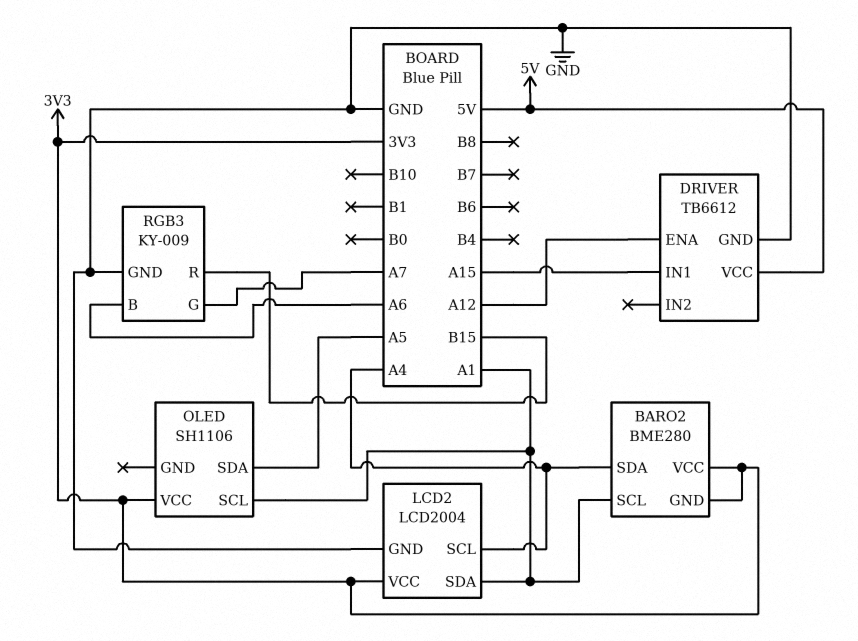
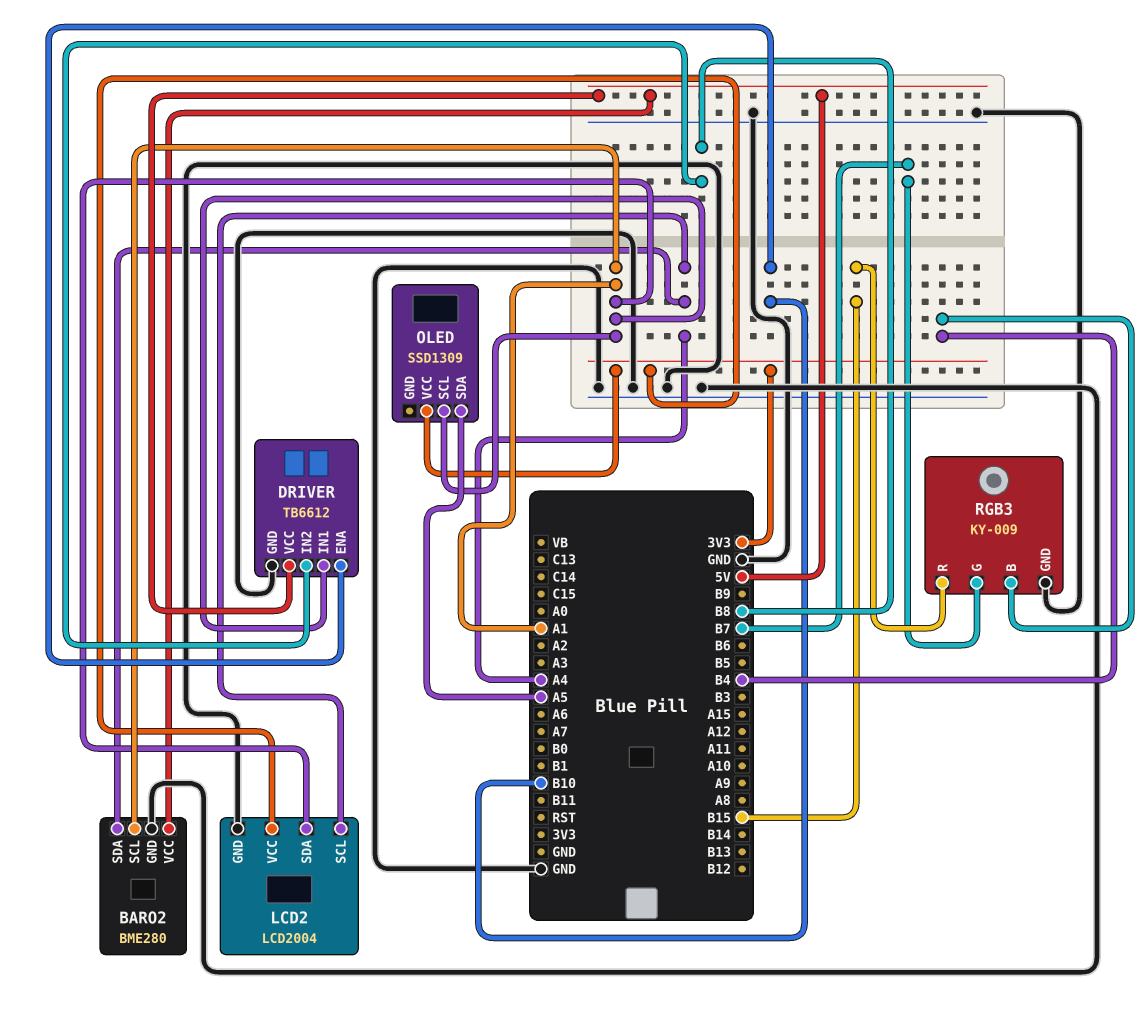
BARO2 pin GND: 3V3 -> GND
BARO2 pin VCC: 3V3 -> 5V
DRIVER pin ENA: A12 -> B10
DRIVER pin IN1: A15 -> A1
DRIVER pin IN2: none -> B8
OLED: SH1106 -> SSD1309
RGB3 pin B: A6 -> B4
RGB3 pin G: A7 -> B7

